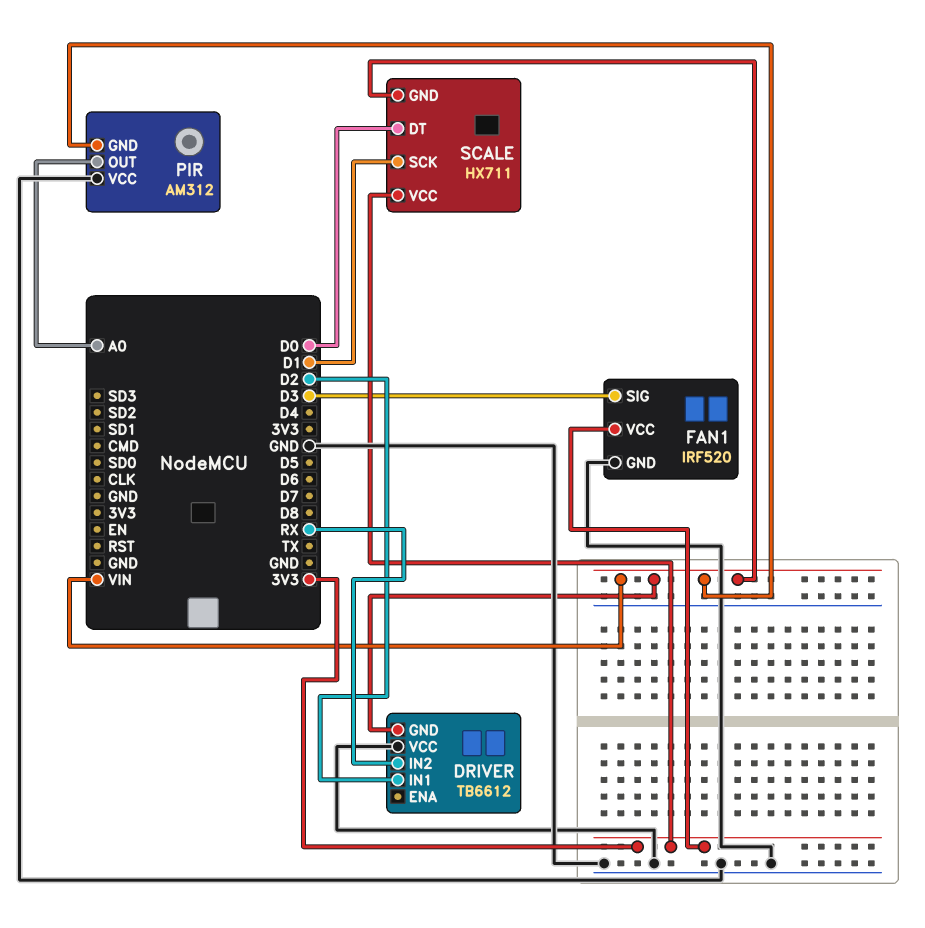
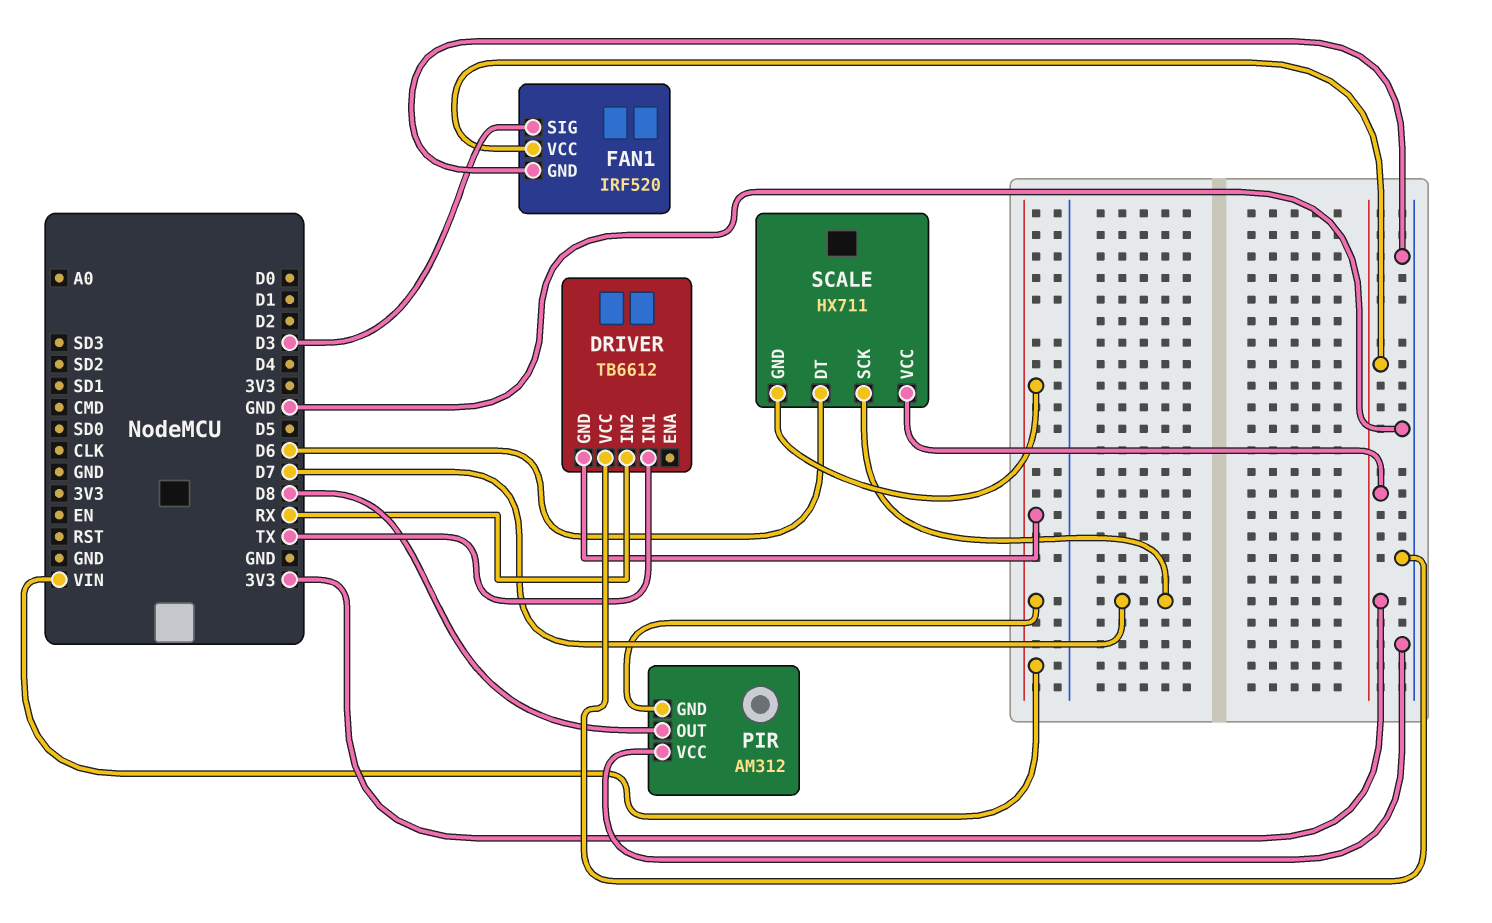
DRIVER pin IN1: D2 -> TX
PIR pin OUT: A0 -> D8
SCALE pin DT: D0 -> D6
SCALE pin SCK: D1 -> D7

